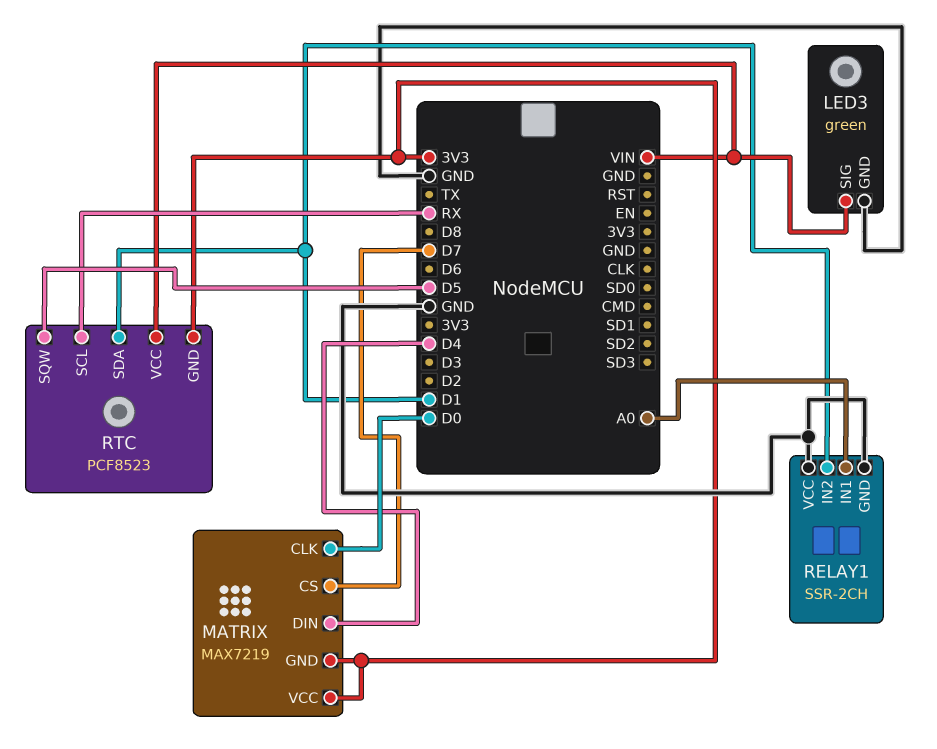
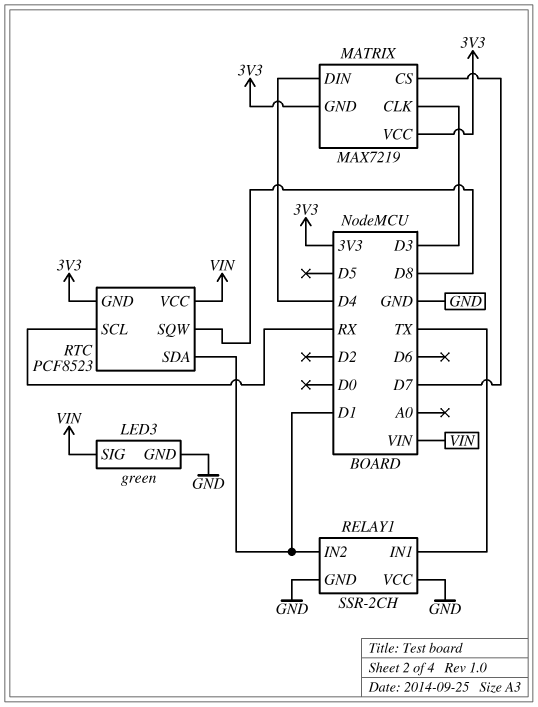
MATRIX pin CLK: D0 -> D3
RELAY1 pin IN1: A0 -> TX
RTC pin SQW: D5 -> D8

